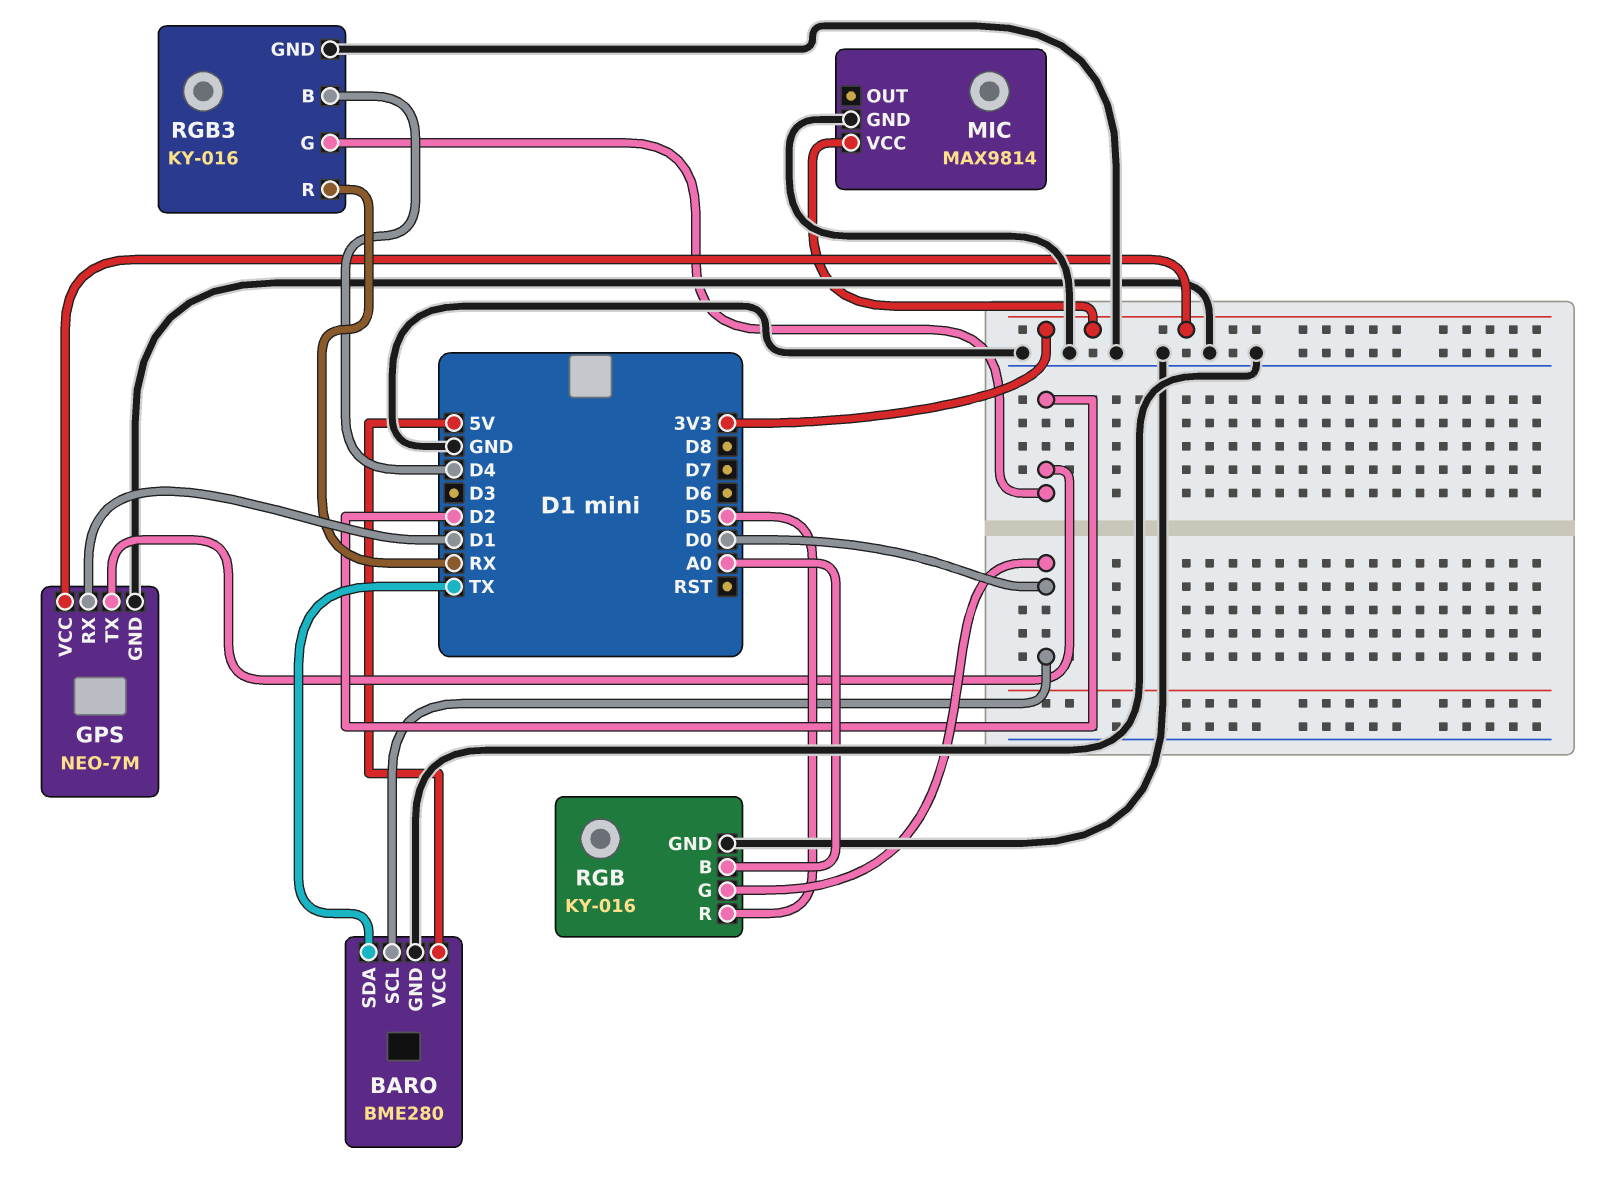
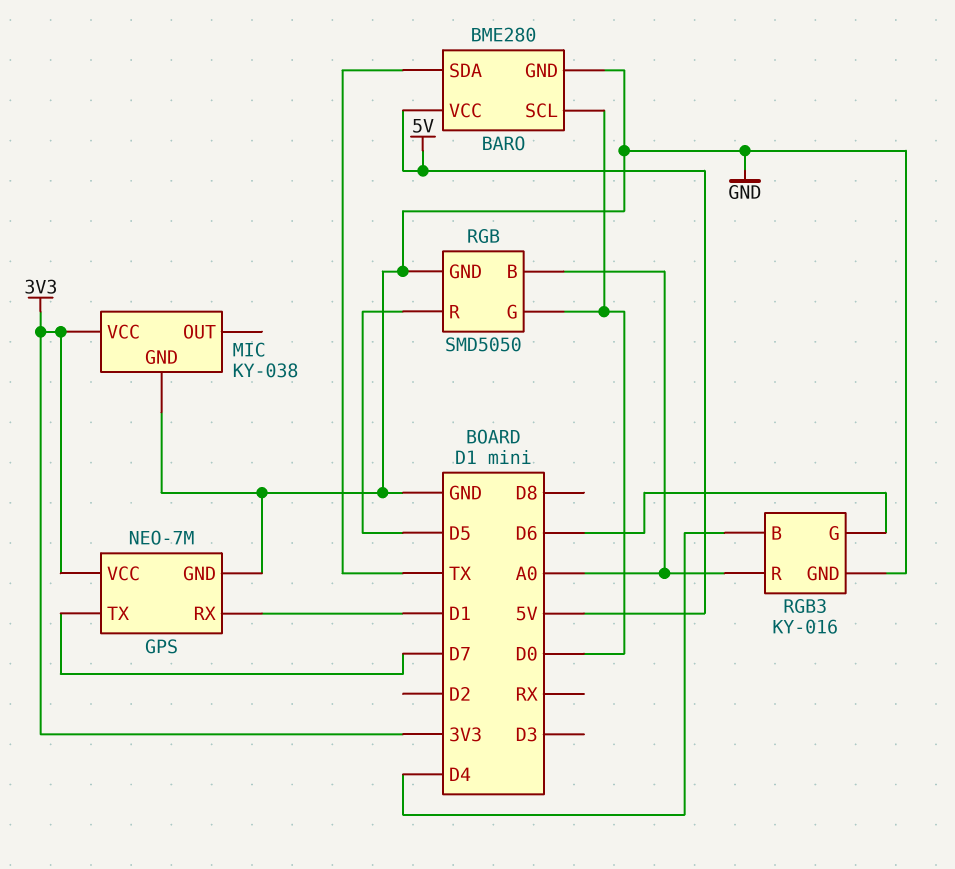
GPS pin TX: D2 -> D7
MIC: MAX9814 -> KY-038
RGB: KY-016 -> SMD5050
RGB3 pin G: D2 -> D6
RGB3 pin R: RX -> A0

